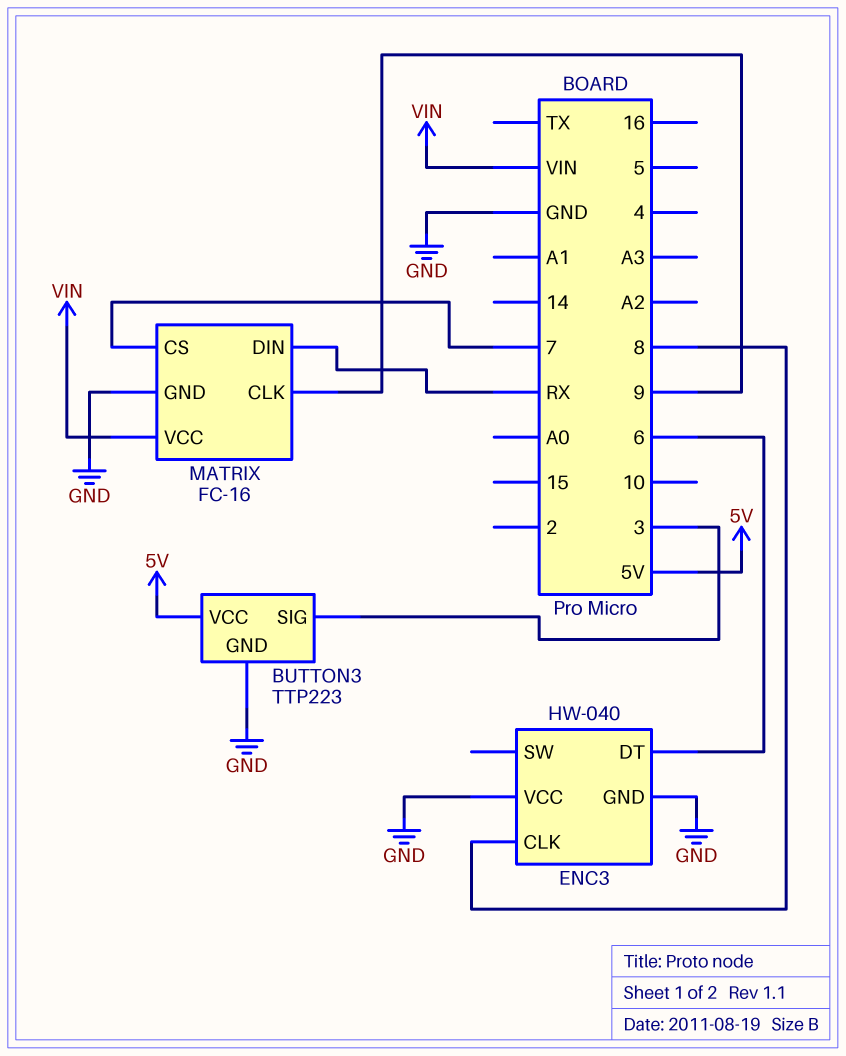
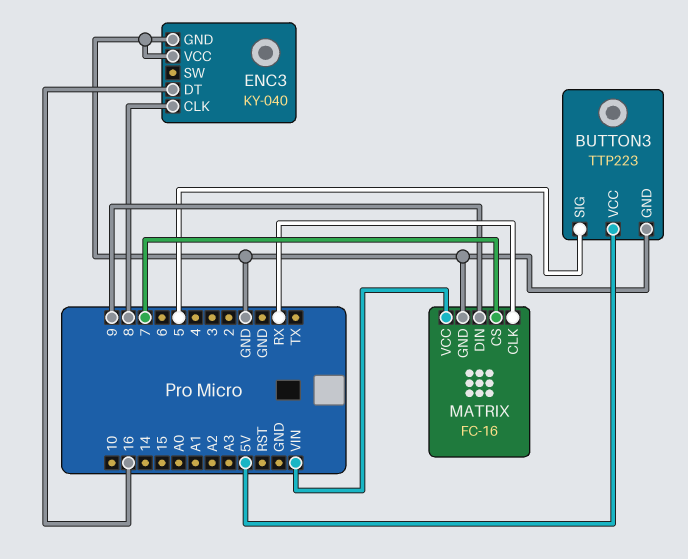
BUTTON3 pin SIG: 3 -> 5
ENC3: HW-040 -> KY-040
ENC3 pin DT: 6 -> 16
MATRIX pin CLK: 9 -> RX
MATRIX pin DIN: RX -> 9

